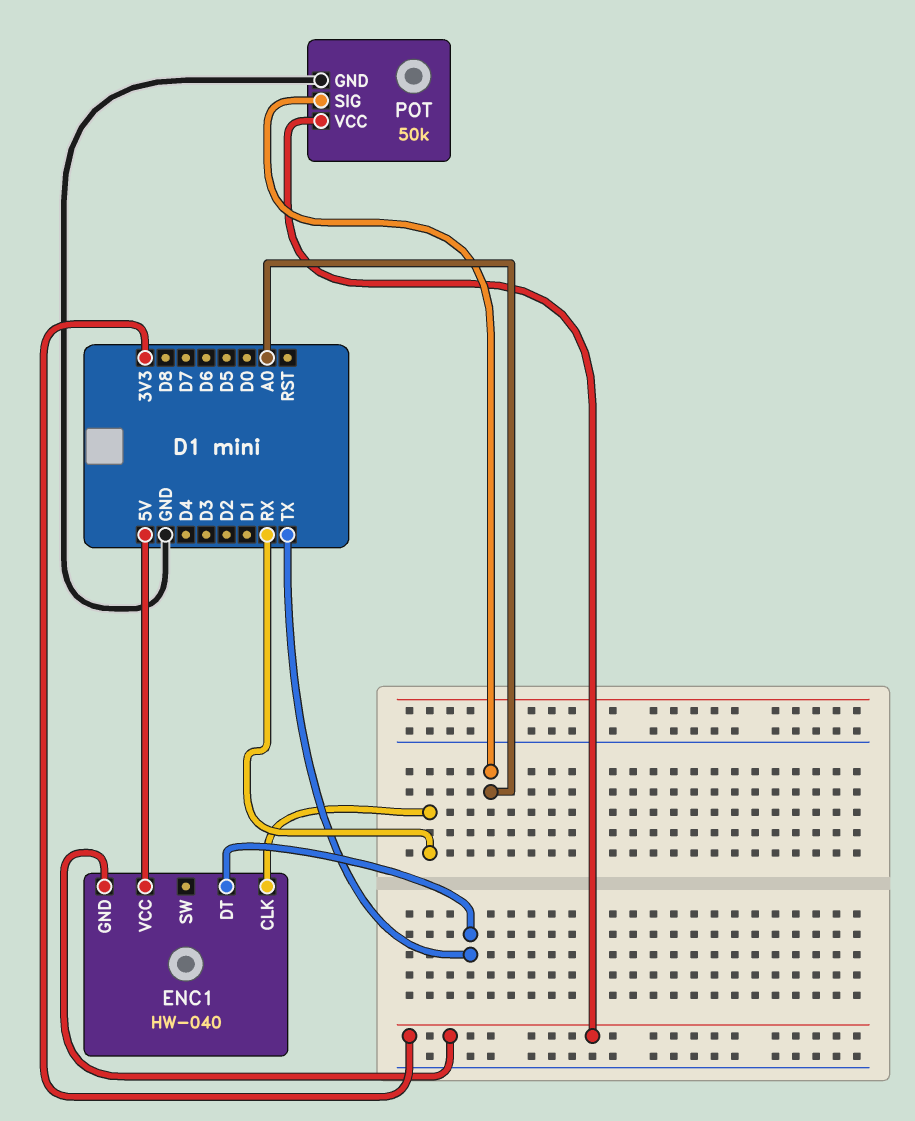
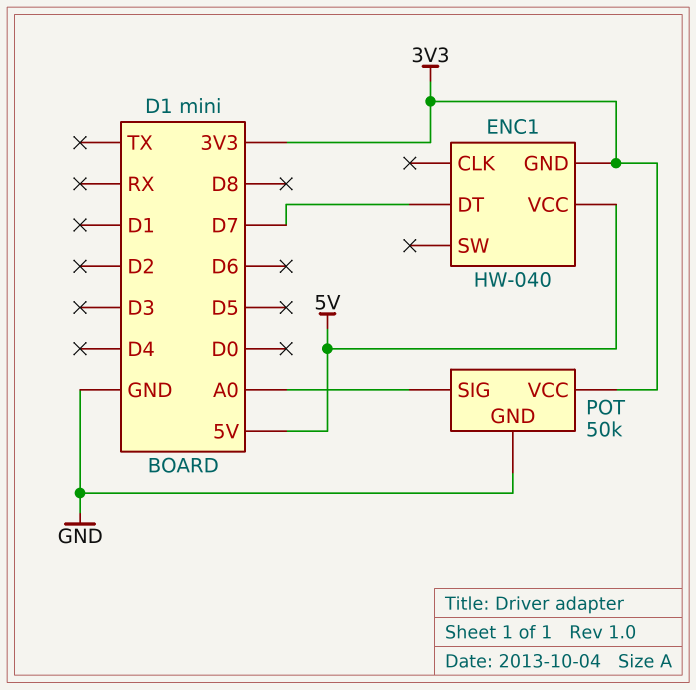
ENC1 pin CLK: RX -> none
ENC1 pin DT: TX -> D7

